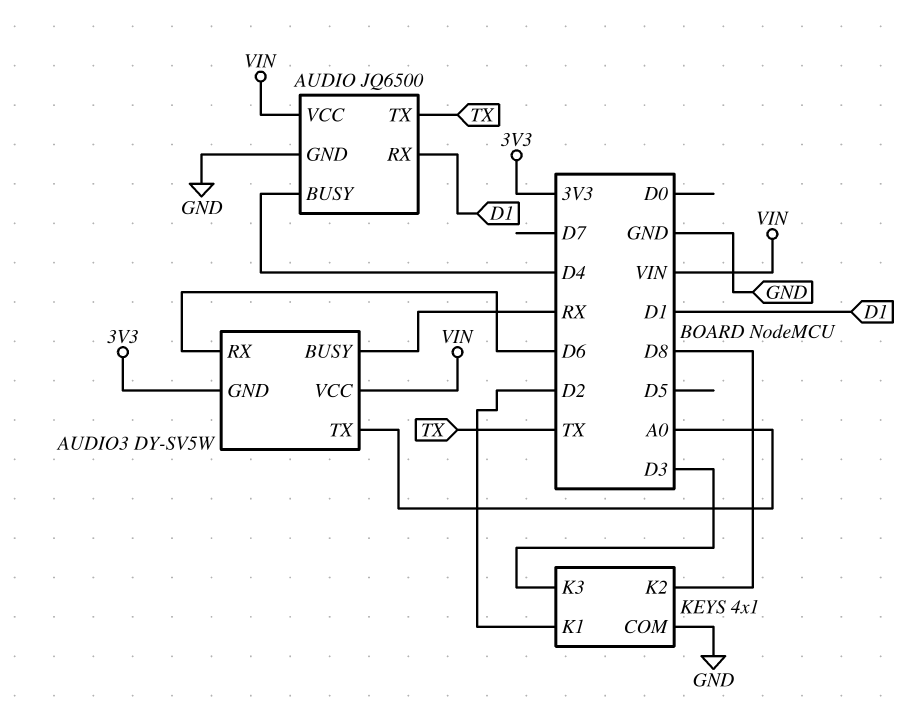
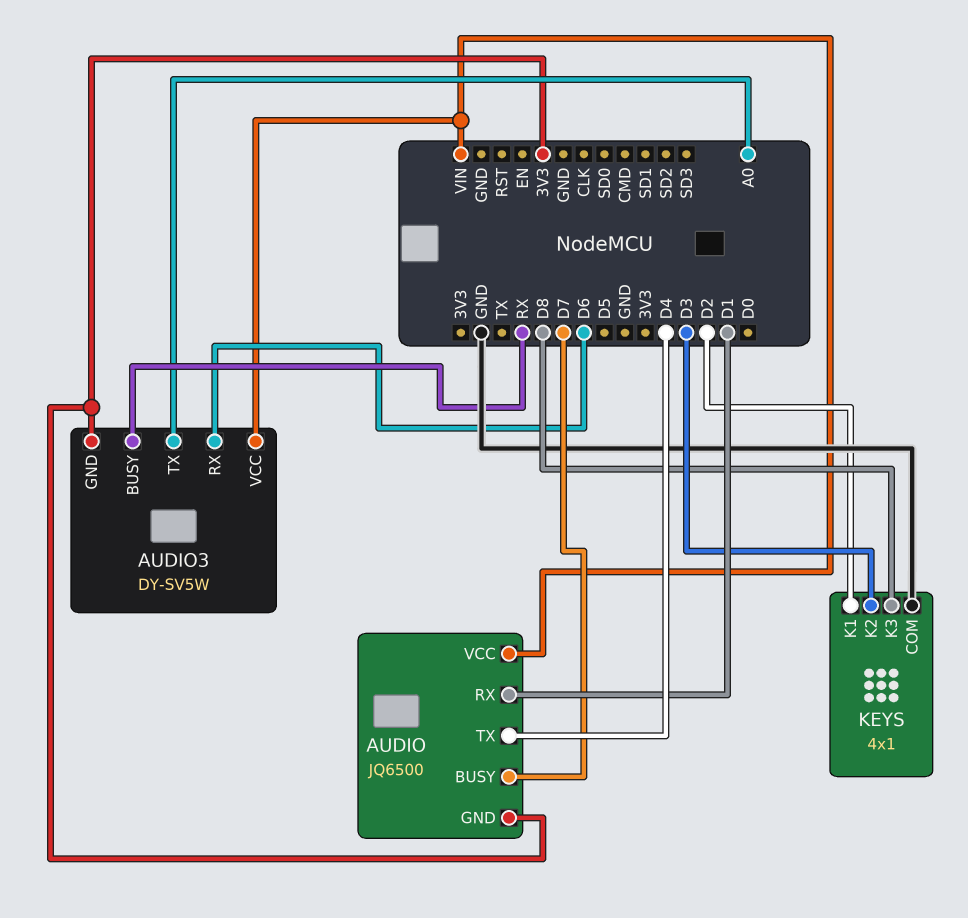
AUDIO pin BUSY: D4 -> D7
AUDIO pin GND: GND -> 3V3
AUDIO pin TX: TX -> D4
KEYS pin K2: D8 -> D3
KEYS pin K3: D3 -> D8

